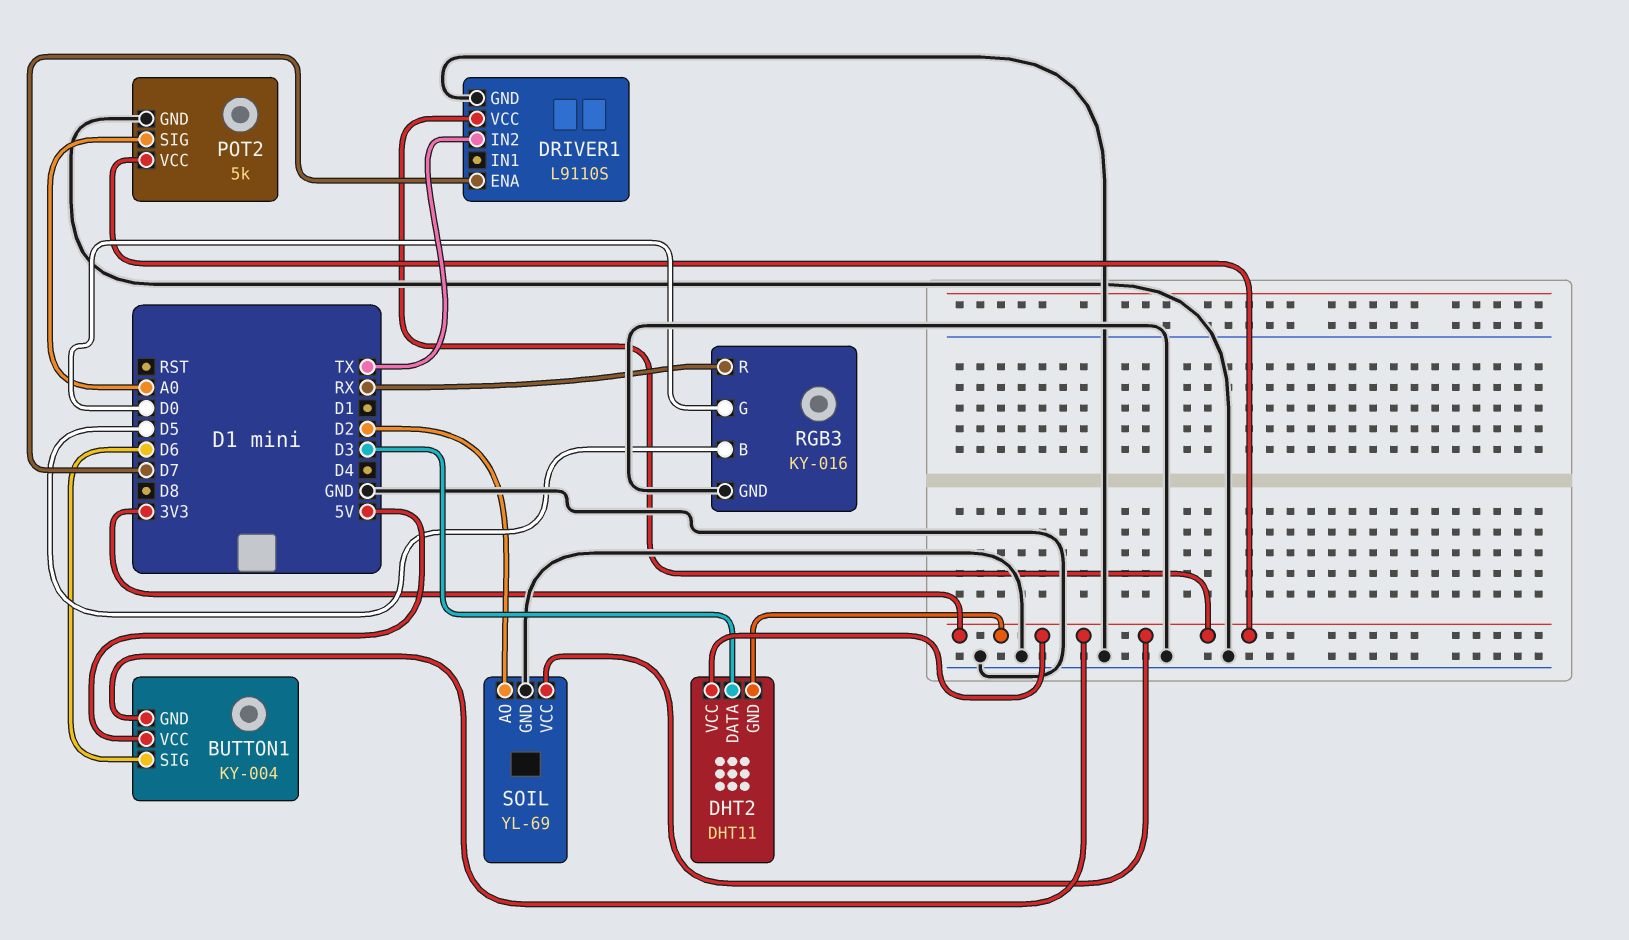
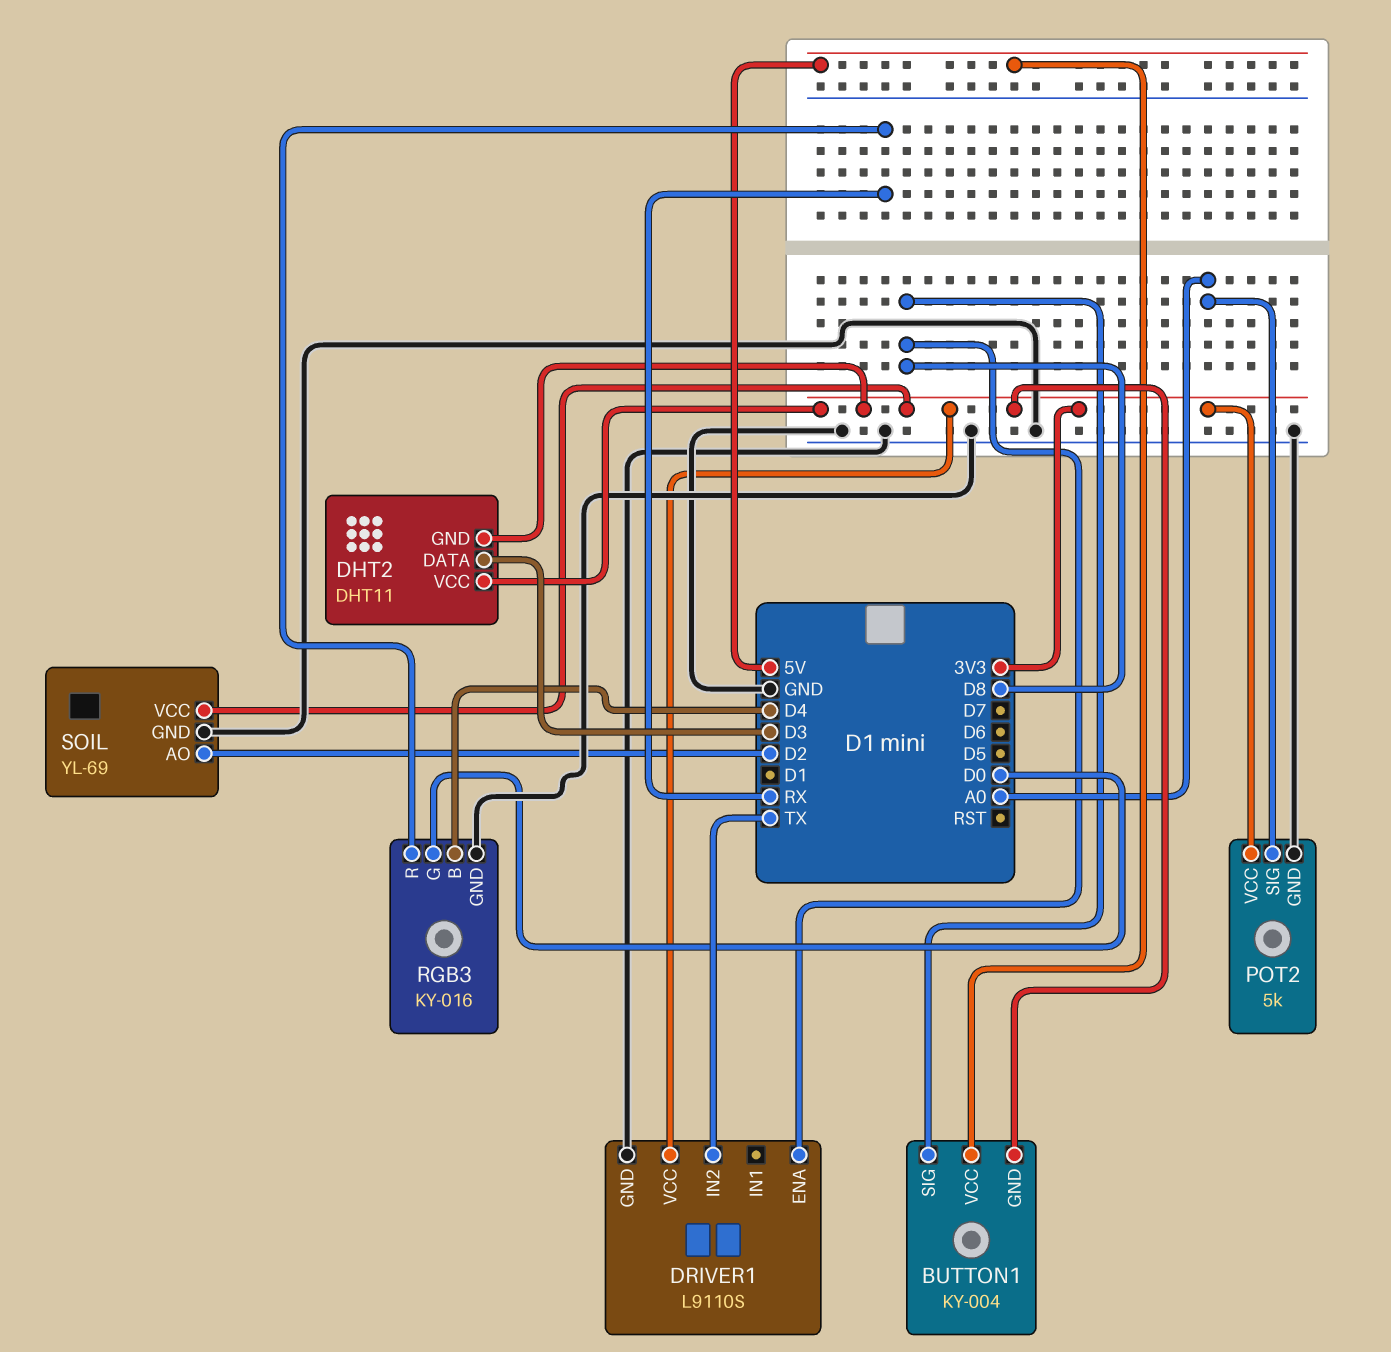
BUTTON1 pin SIG: D6 -> D8
DRIVER1 pin ENA: D7 -> D8
RGB3 pin B: D5 -> D4

